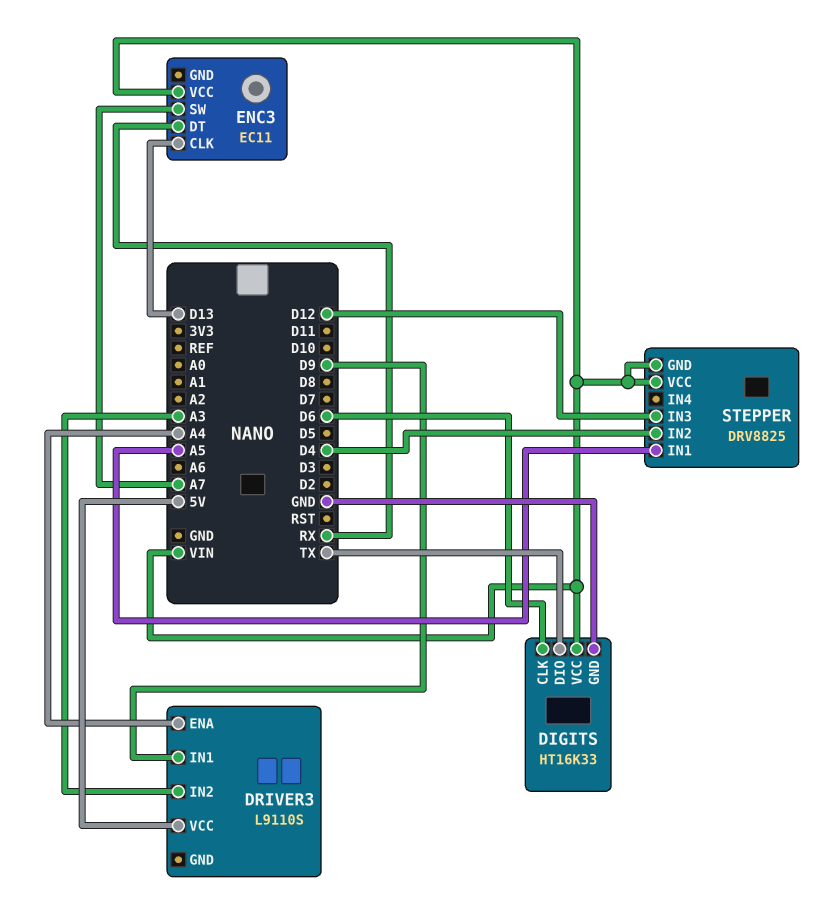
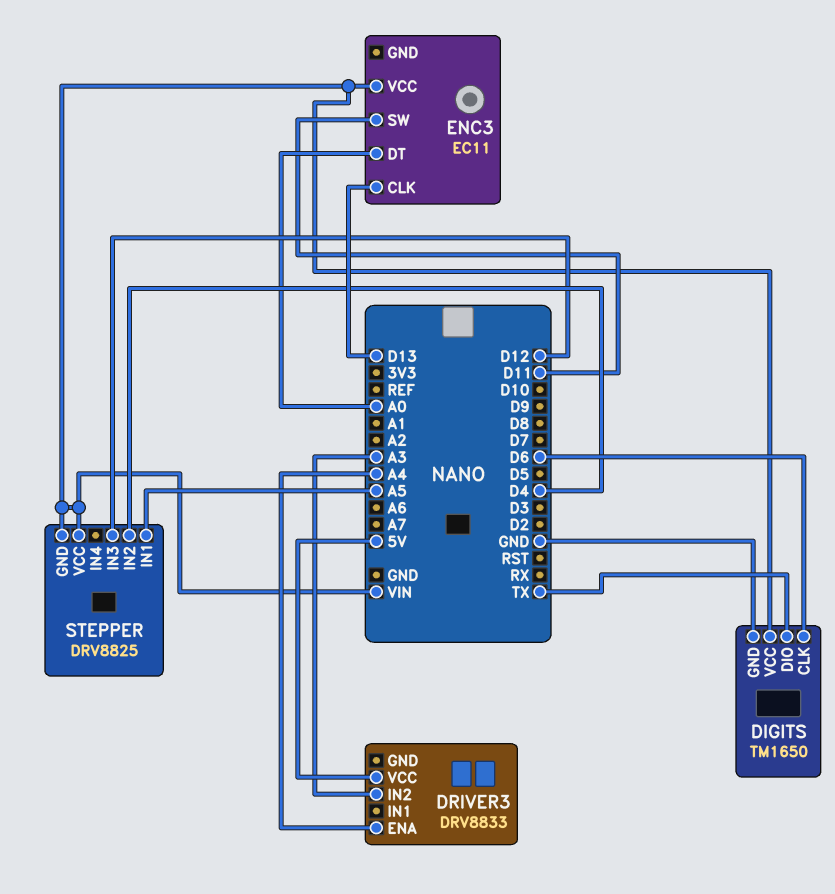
DIGITS: HT16K33 -> TM1650
DRIVER3: L9110S -> DRV8833
DRIVER3 pin IN1: D9 -> none
ENC3 pin DT: RX -> A0
ENC3 pin SW: A7 -> D11

